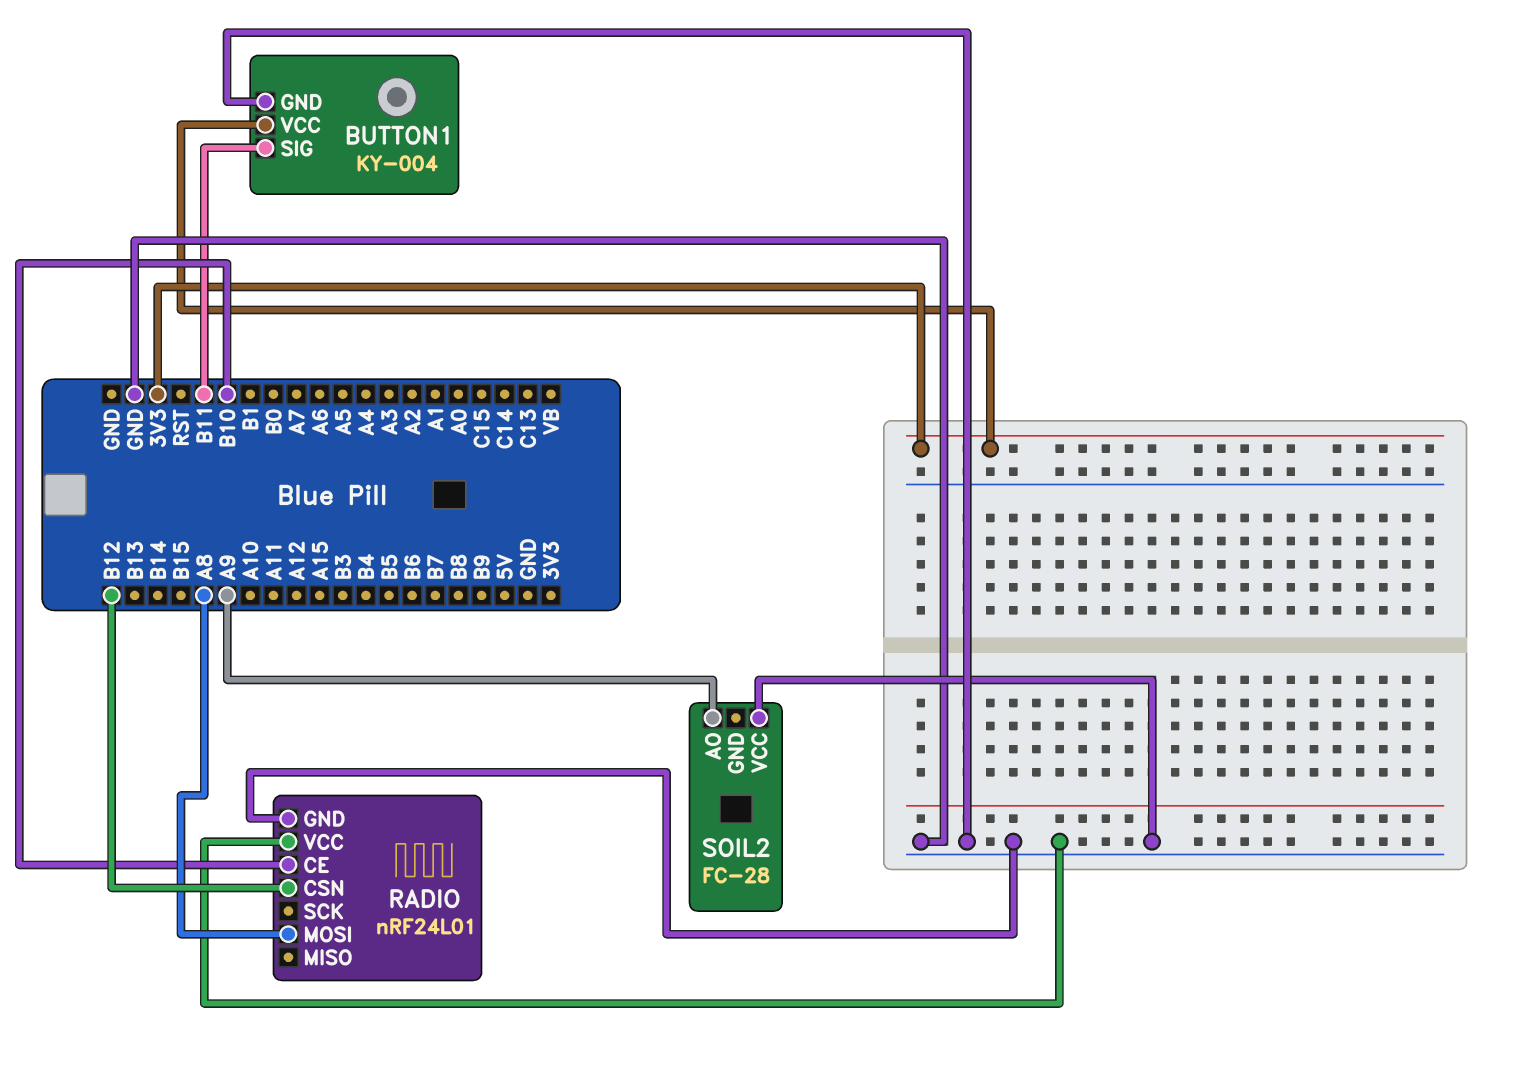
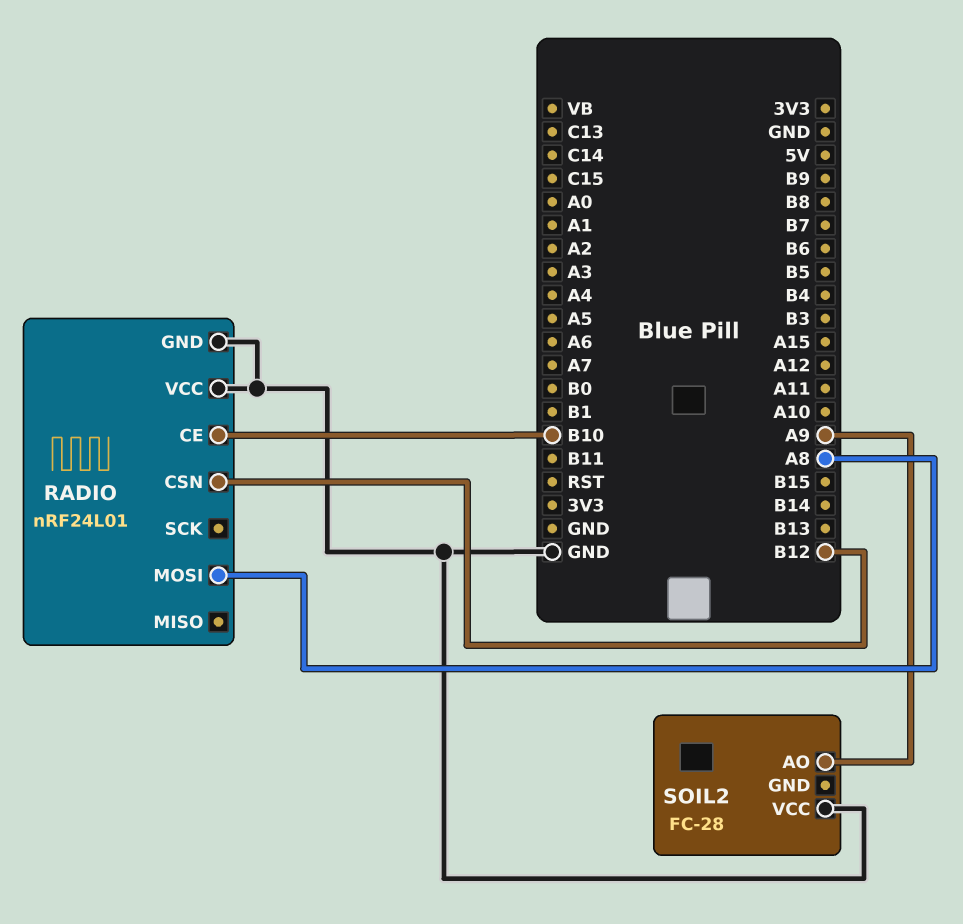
BUTTON1: KY-004 -> none
BUTTON1 pin GND: GND -> none
BUTTON1 pin SIG: B11 -> none
BUTTON1 pin VCC: 3V3 -> none

